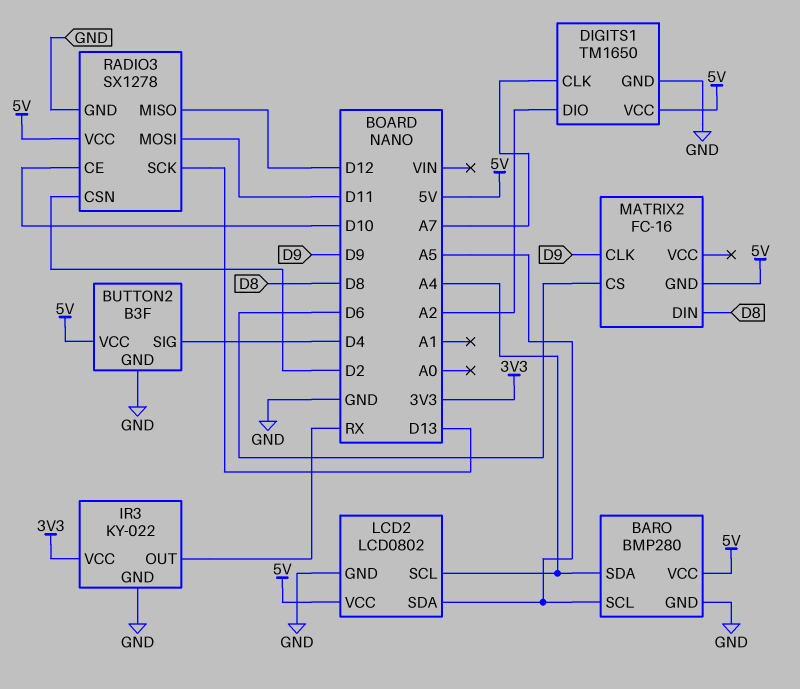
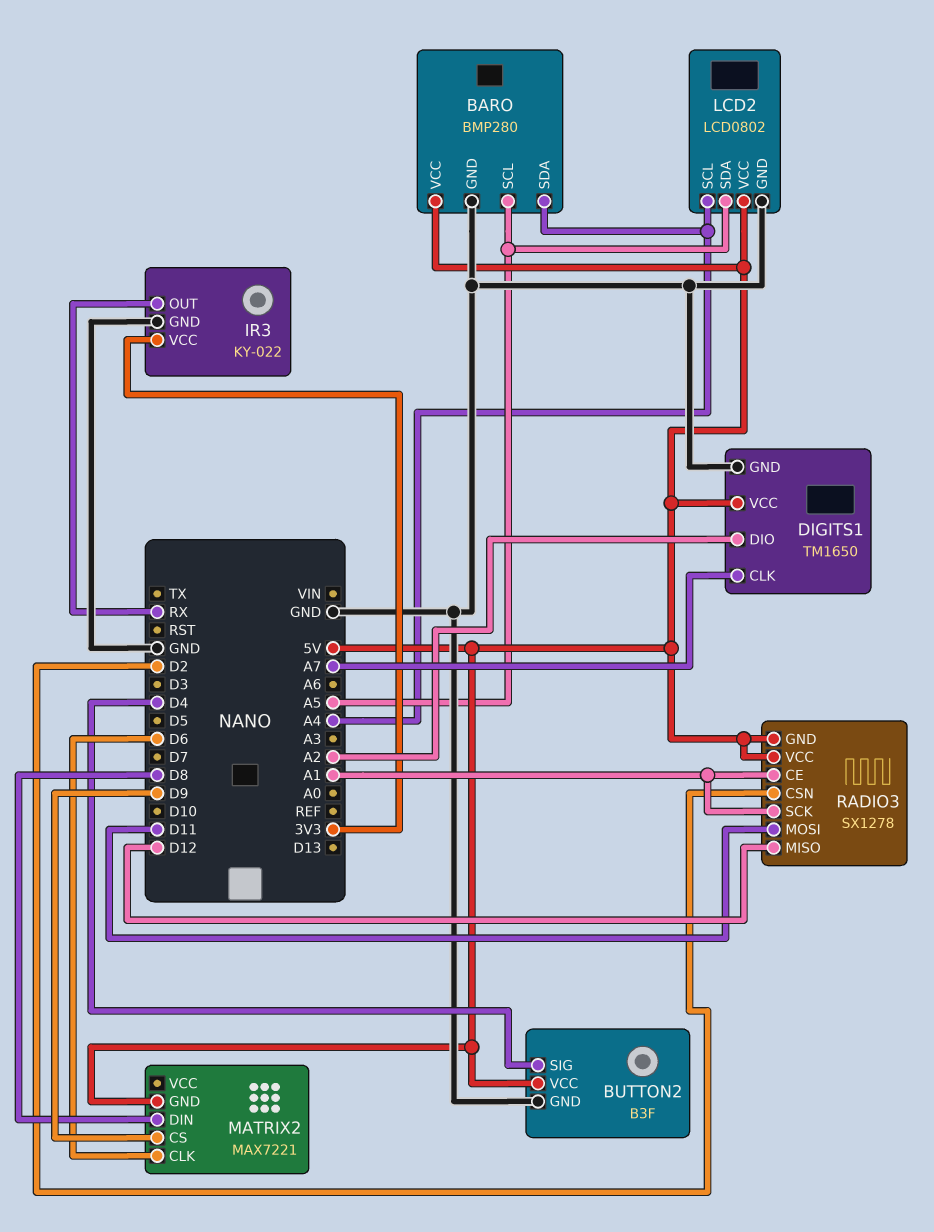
MATRIX2: FC-16 -> MAX7221
MATRIX2 pin CLK: D9 -> D6
MATRIX2 pin CS: D6 -> D9
RADIO3 pin CE: D10 -> A1
RADIO3 pin GND: GND -> 5V
RADIO3 pin SCK: D13 -> A1

